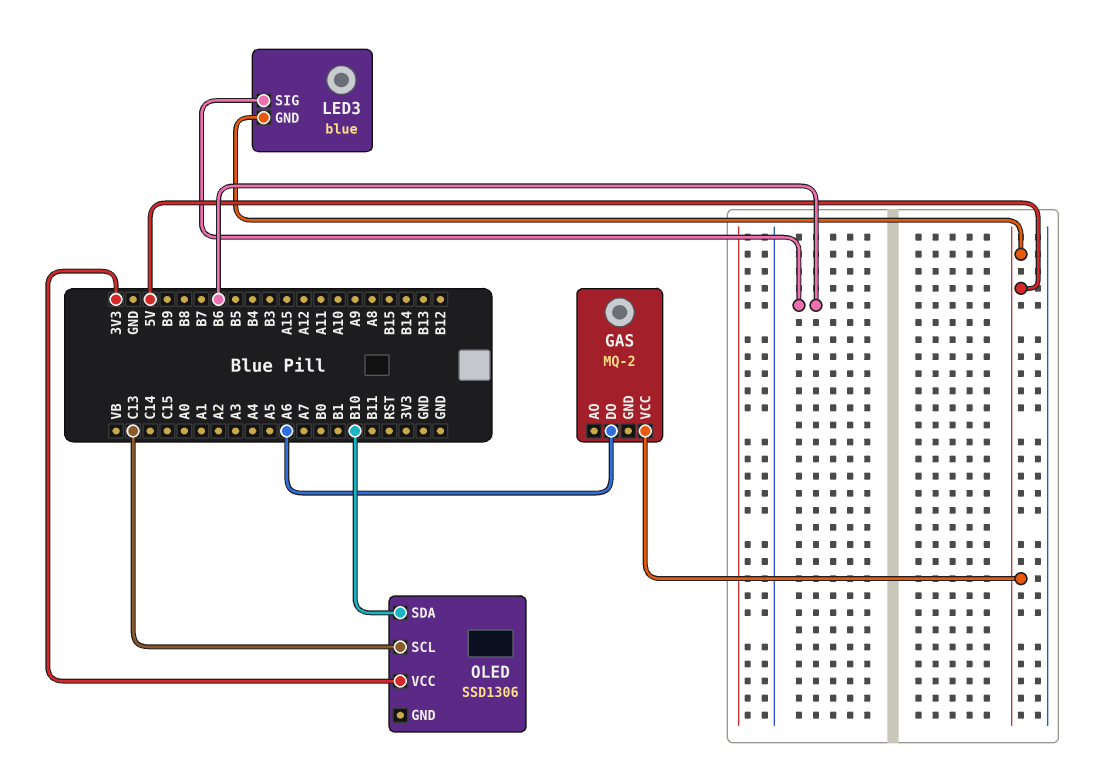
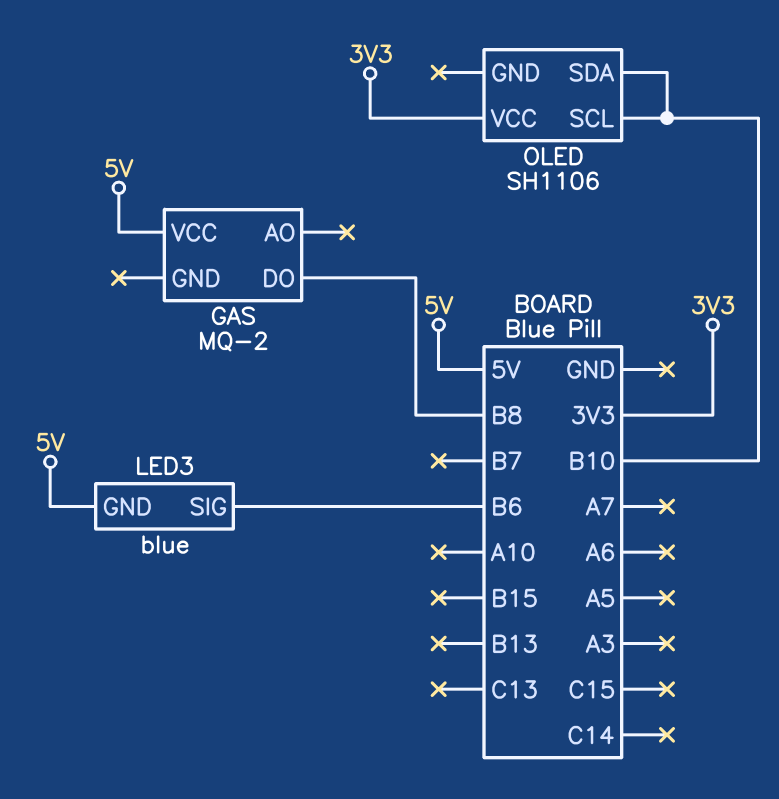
GAS pin DO: A6 -> B8
OLED: SSD1306 -> SH1106
OLED pin SCL: C13 -> B10

